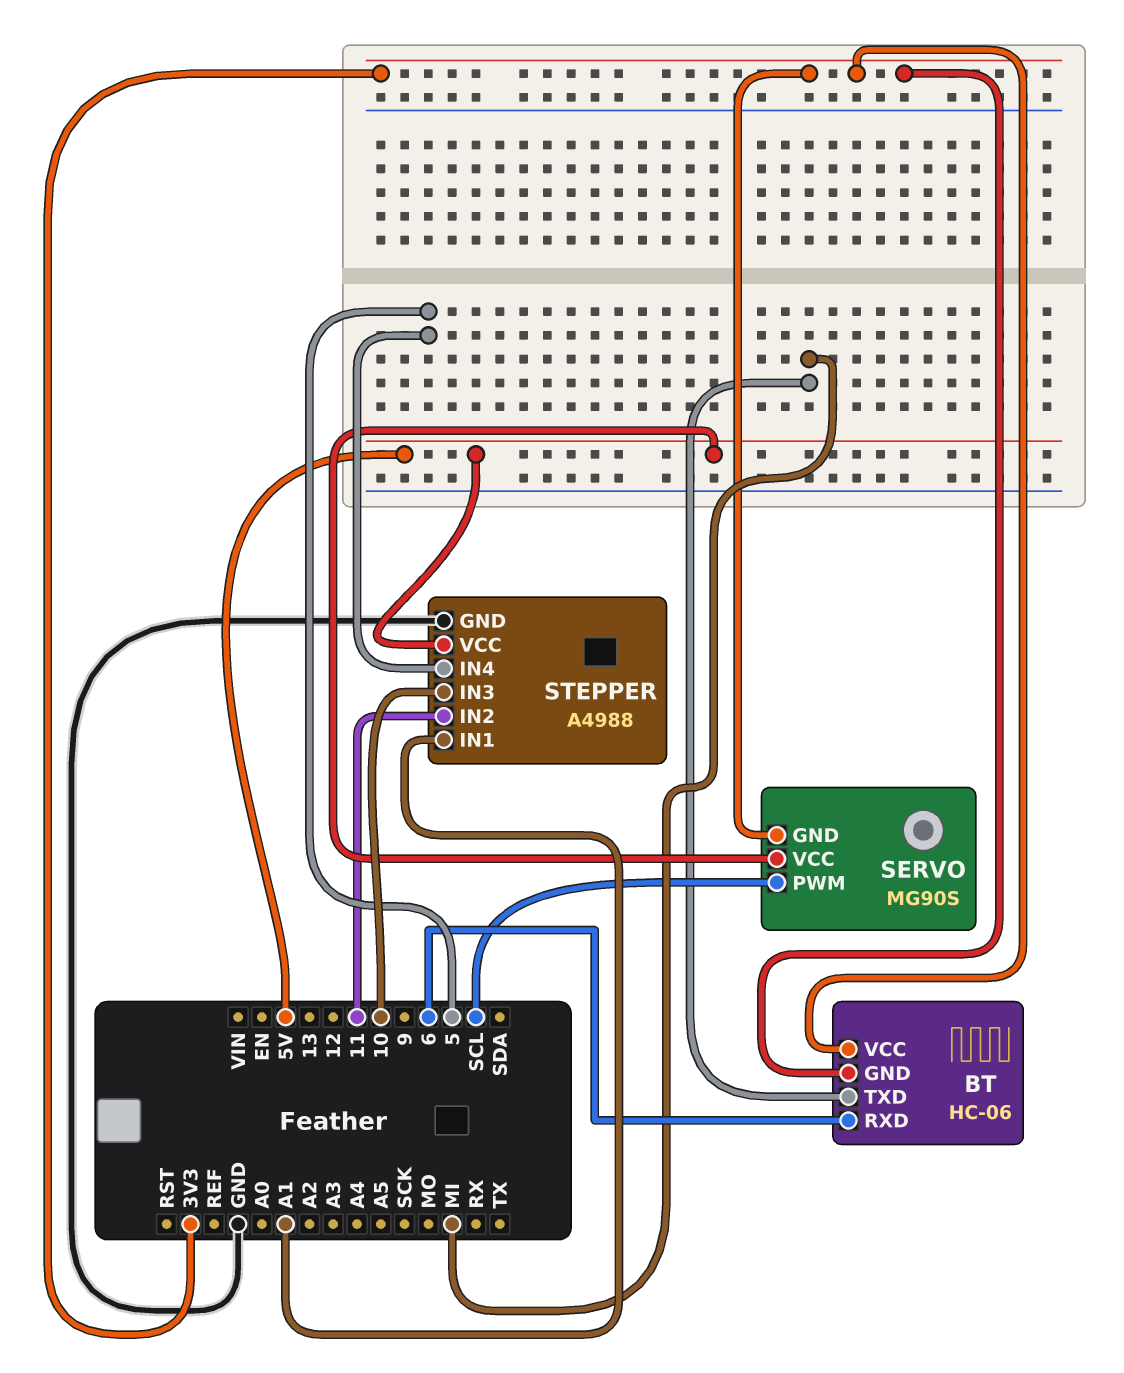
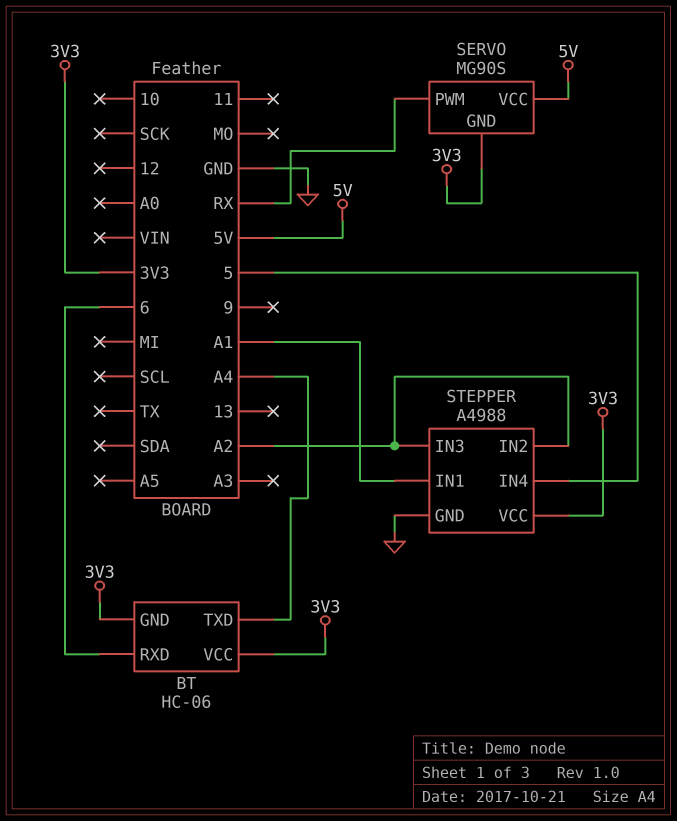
BT pin TXD: MI -> A4
SERVO pin PWM: SCL -> RX
STEPPER pin IN2: 11 -> A2
STEPPER pin IN3: 10 -> A2
STEPPER pin VCC: 5V -> 3V3

